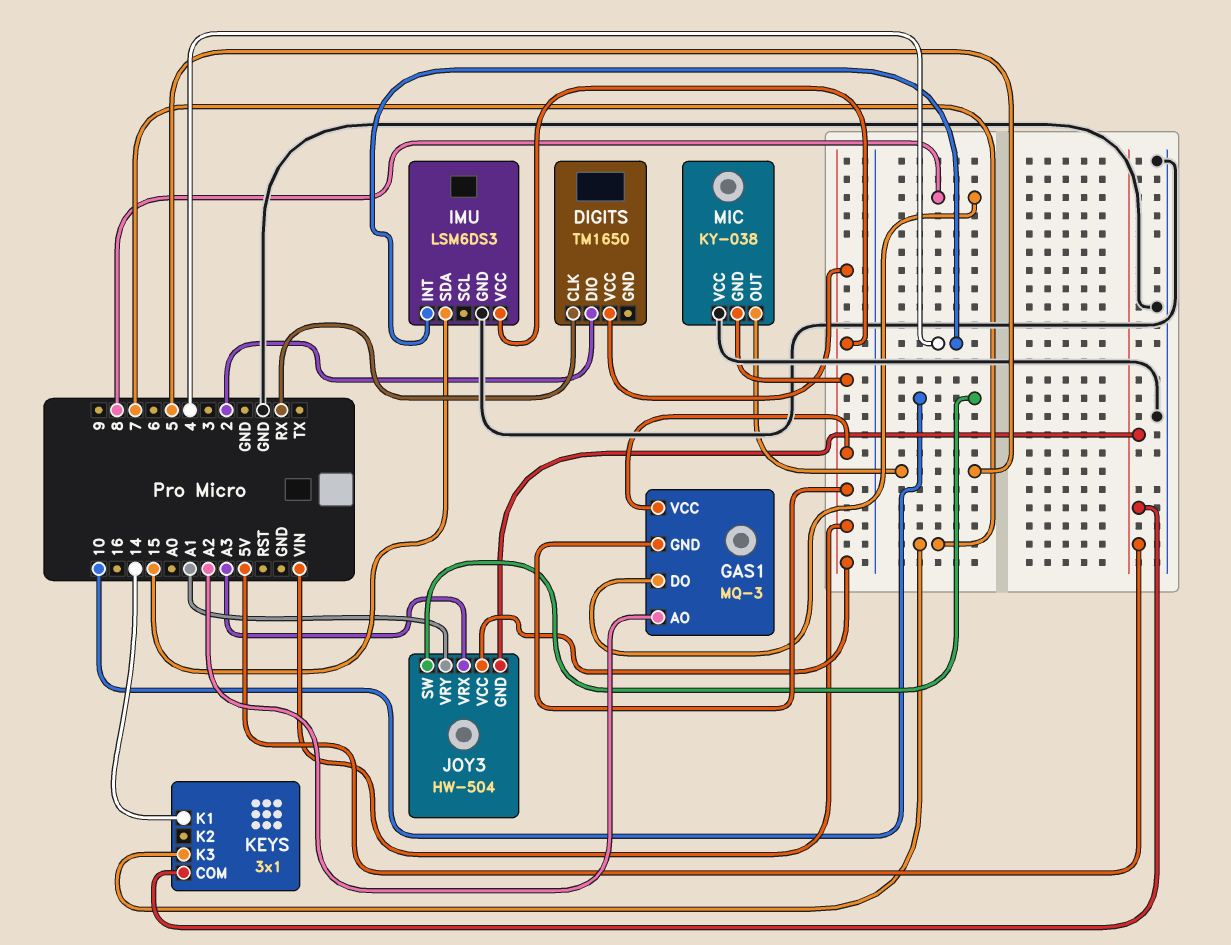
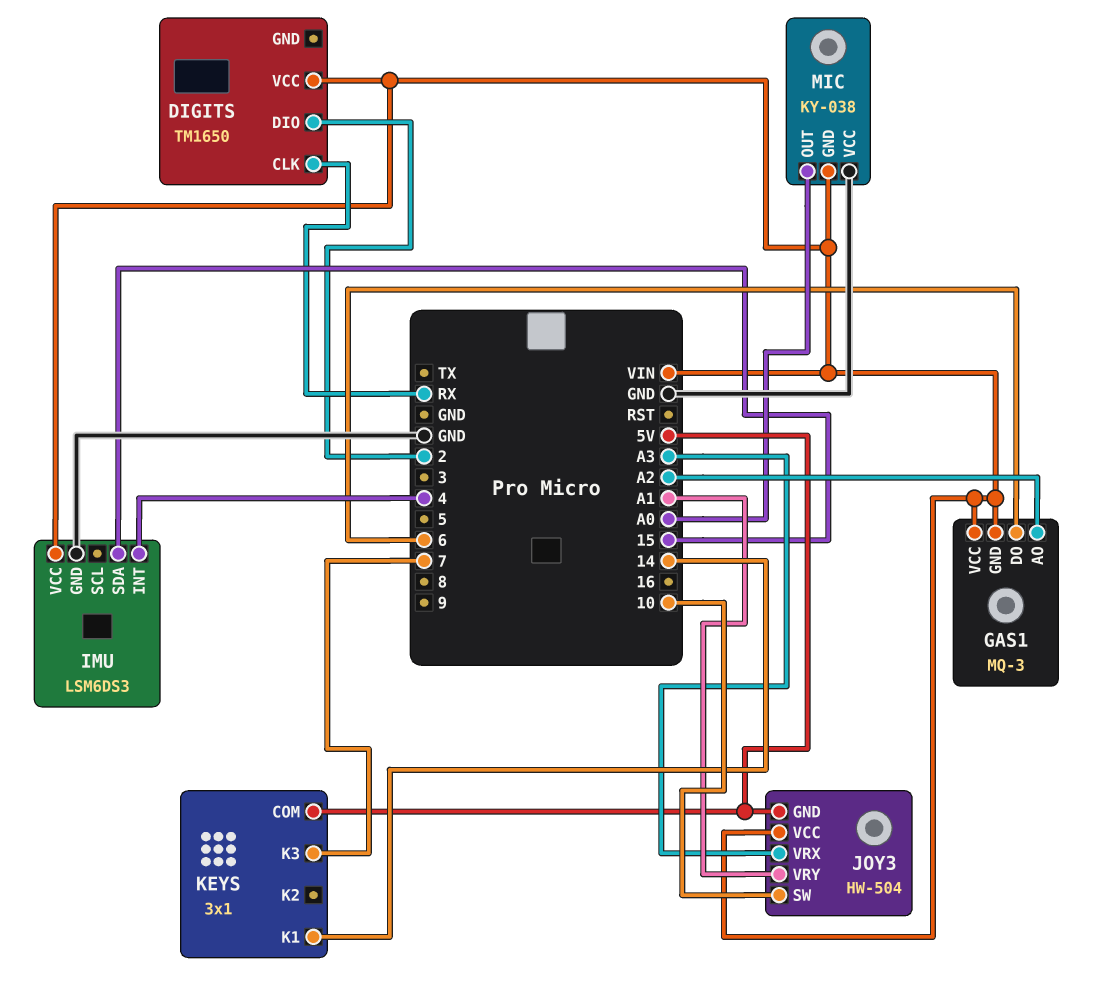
GAS1 pin DO: 8 -> 6
MIC pin OUT: 5 -> A0

